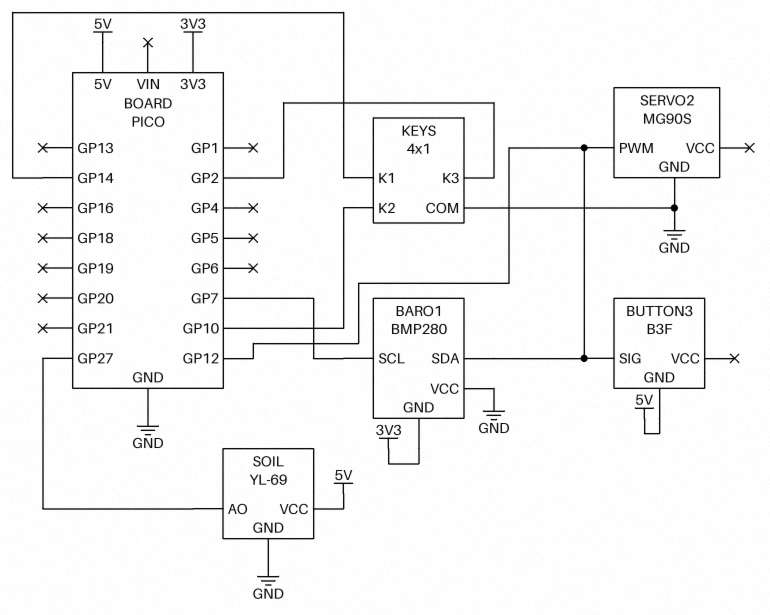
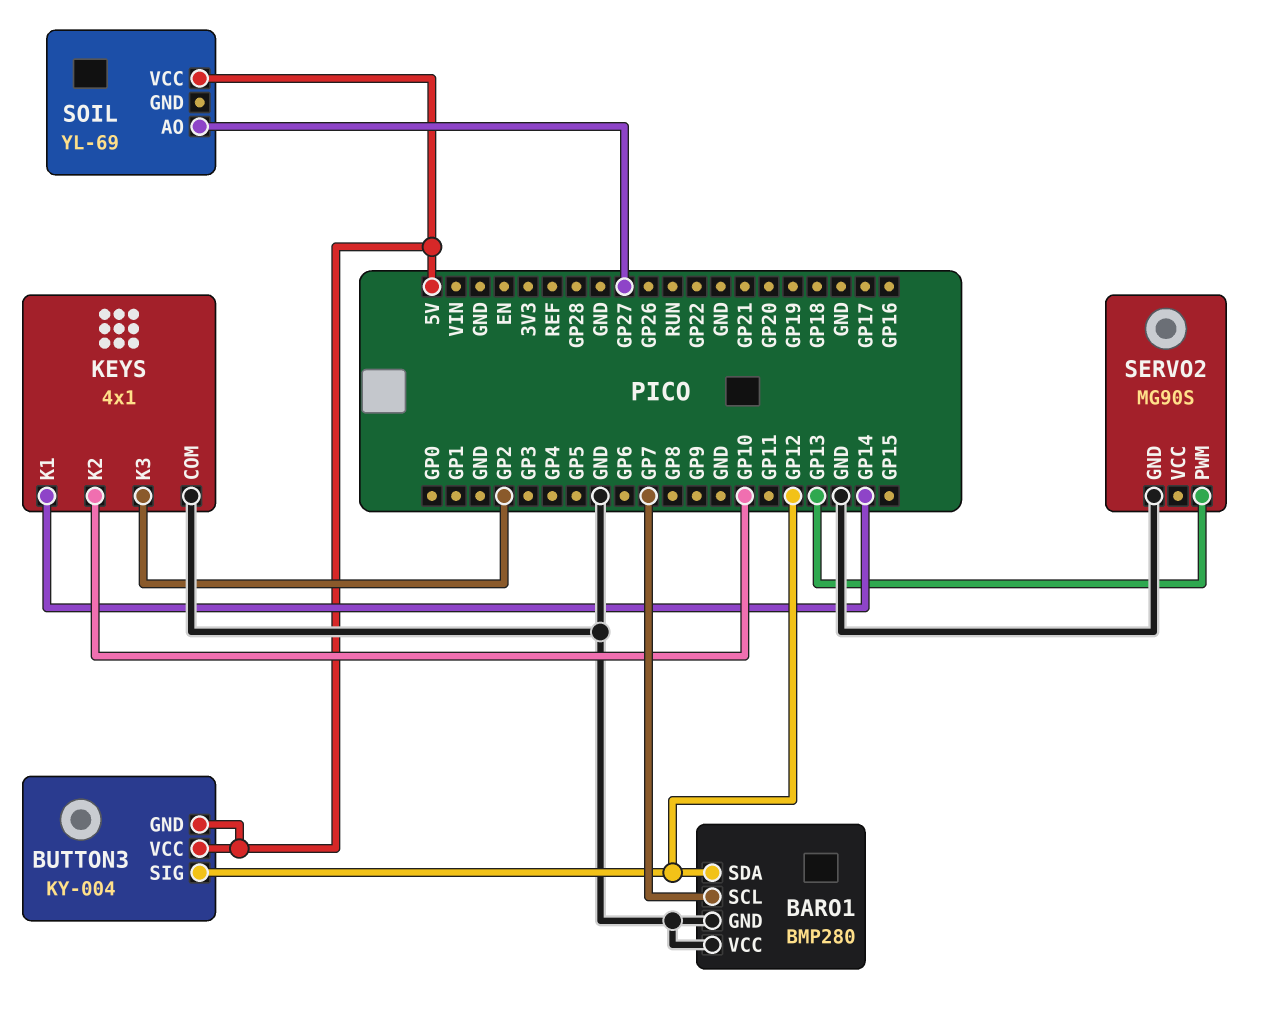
BARO1 pin GND: 3V3 -> GND
BUTTON3: B3F -> KY-004
BUTTON3 pin VCC: none -> 5V
SERVO2 pin PWM: GP12 -> GP13
SOIL pin GND: GND -> none

